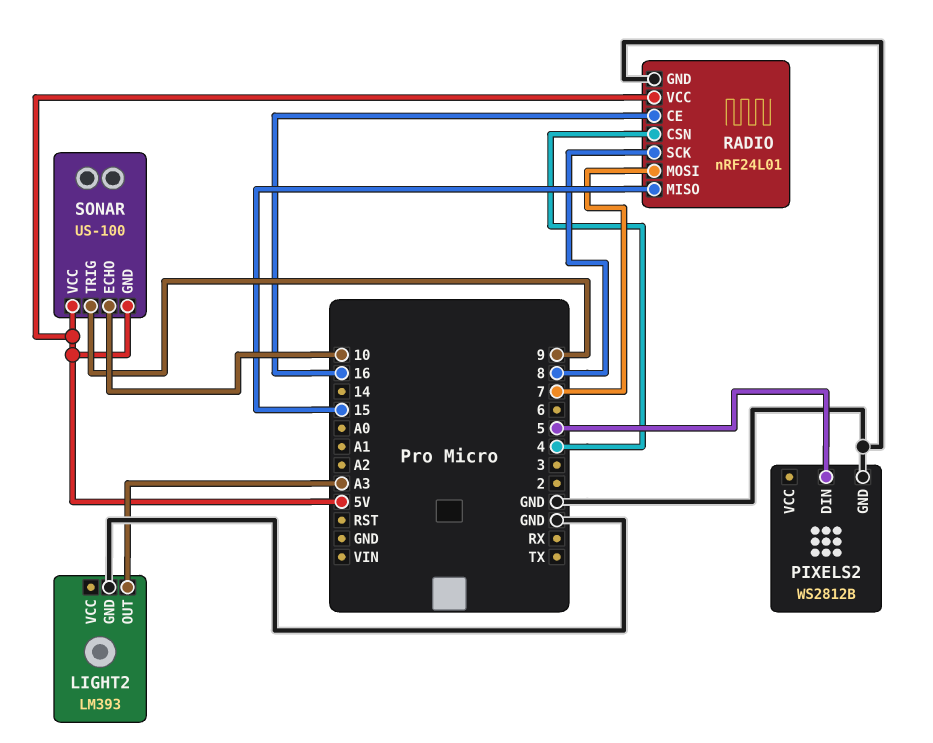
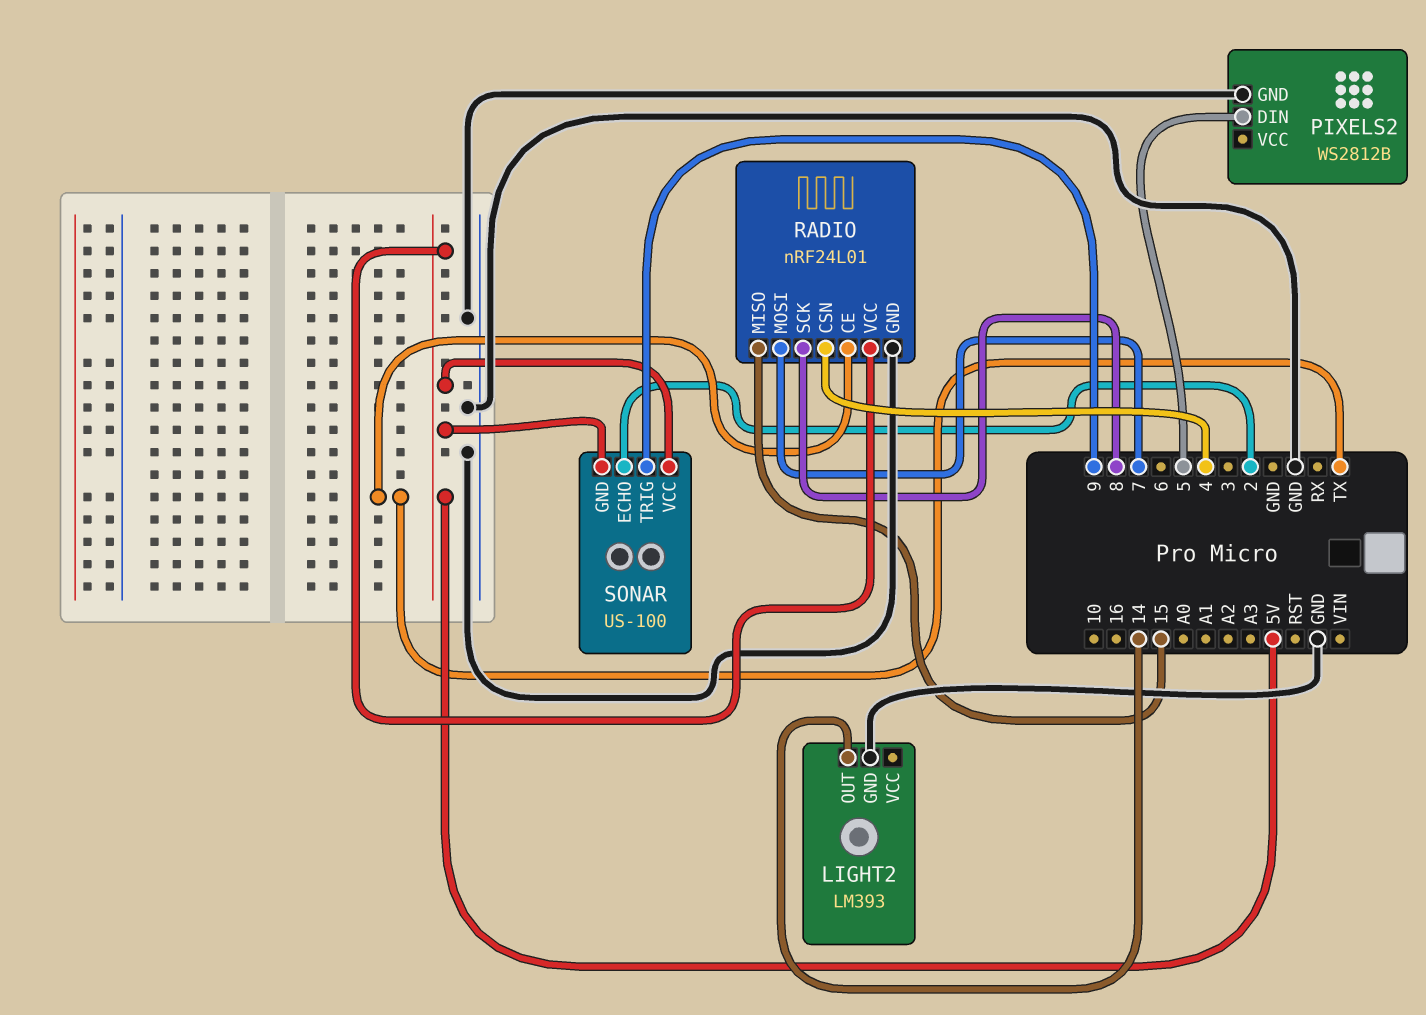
LIGHT2 pin OUT: A3 -> 14
RADIO pin CE: 16 -> TX
SONAR pin ECHO: 10 -> 2

